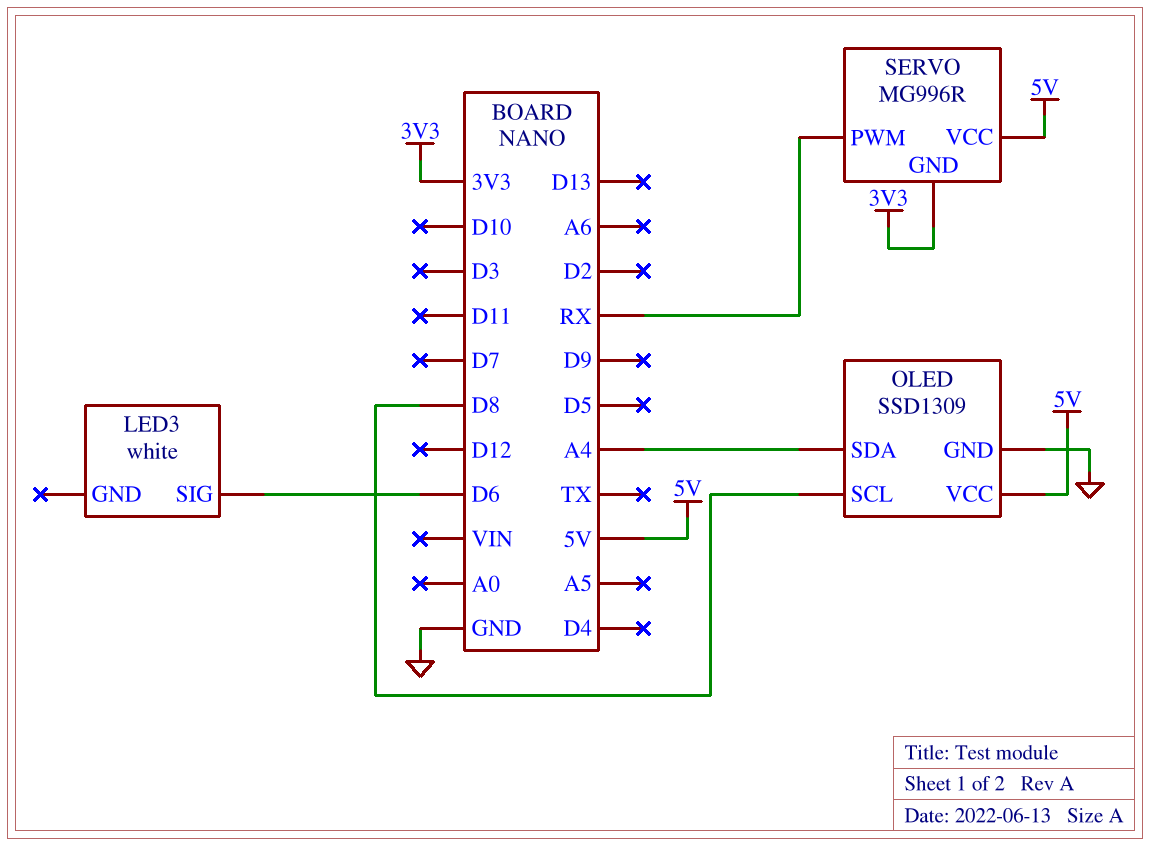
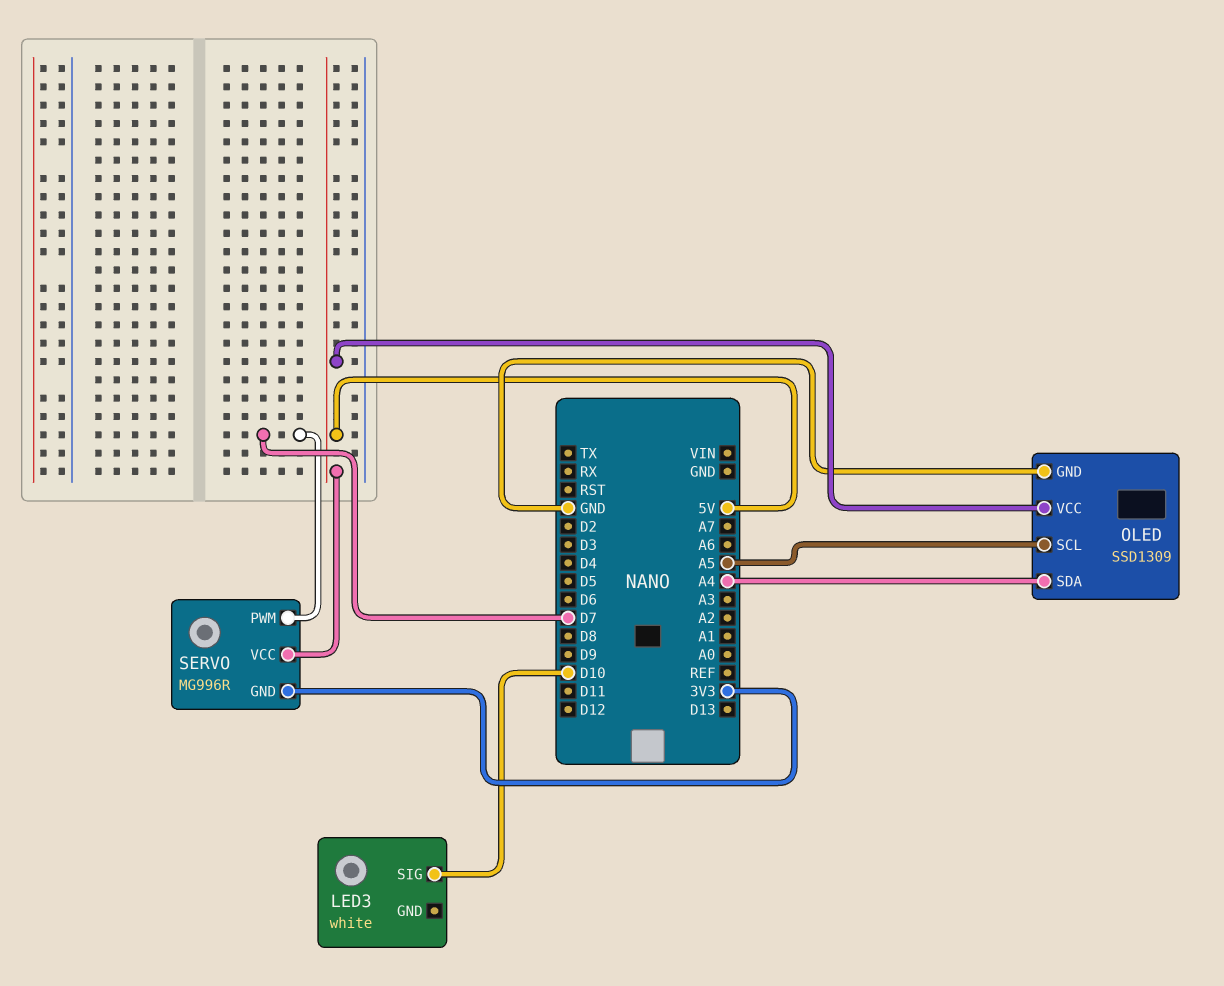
LED3 pin SIG: D6 -> D10
OLED pin SCL: D8 -> A5
SERVO pin PWM: RX -> D7

